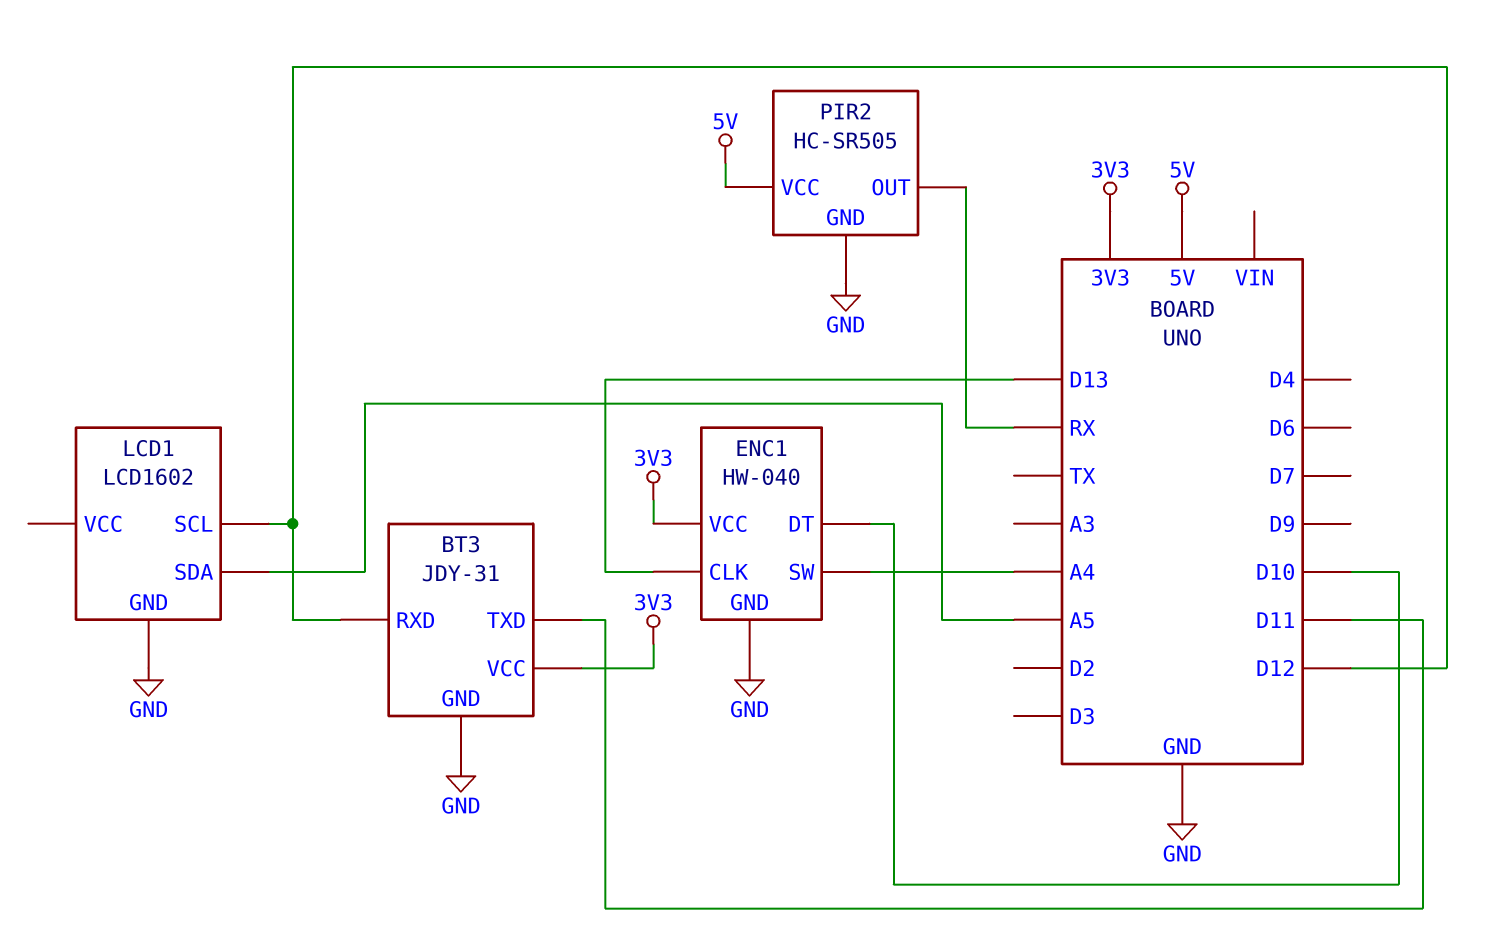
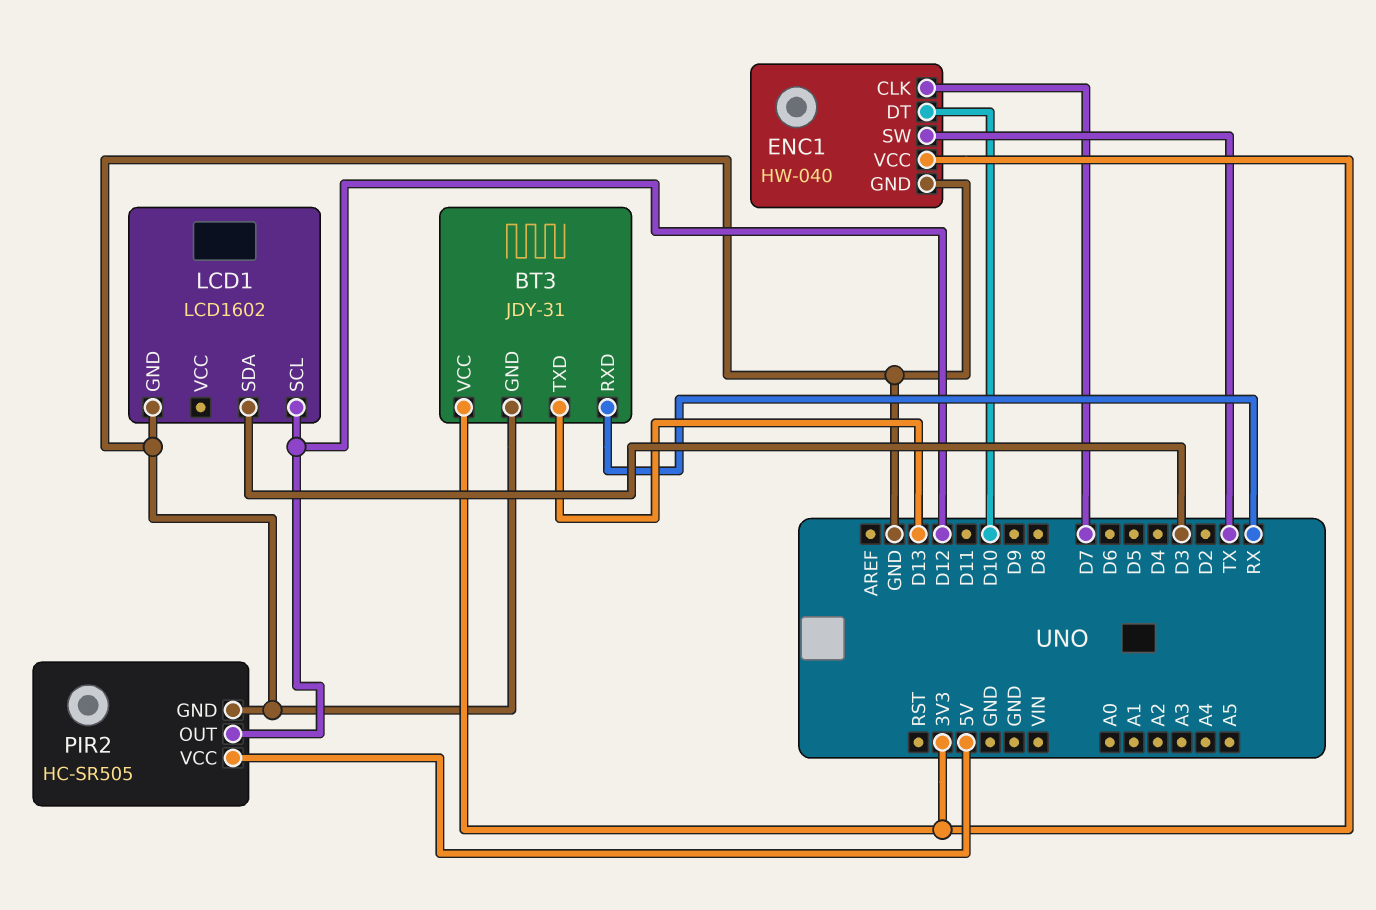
BT3 pin RXD: D12 -> RX
BT3 pin TXD: D11 -> D13
ENC1 pin CLK: D13 -> D7
ENC1 pin SW: A4 -> TX
LCD1 pin SDA: A5 -> D3
PIR2 pin OUT: RX -> D12

